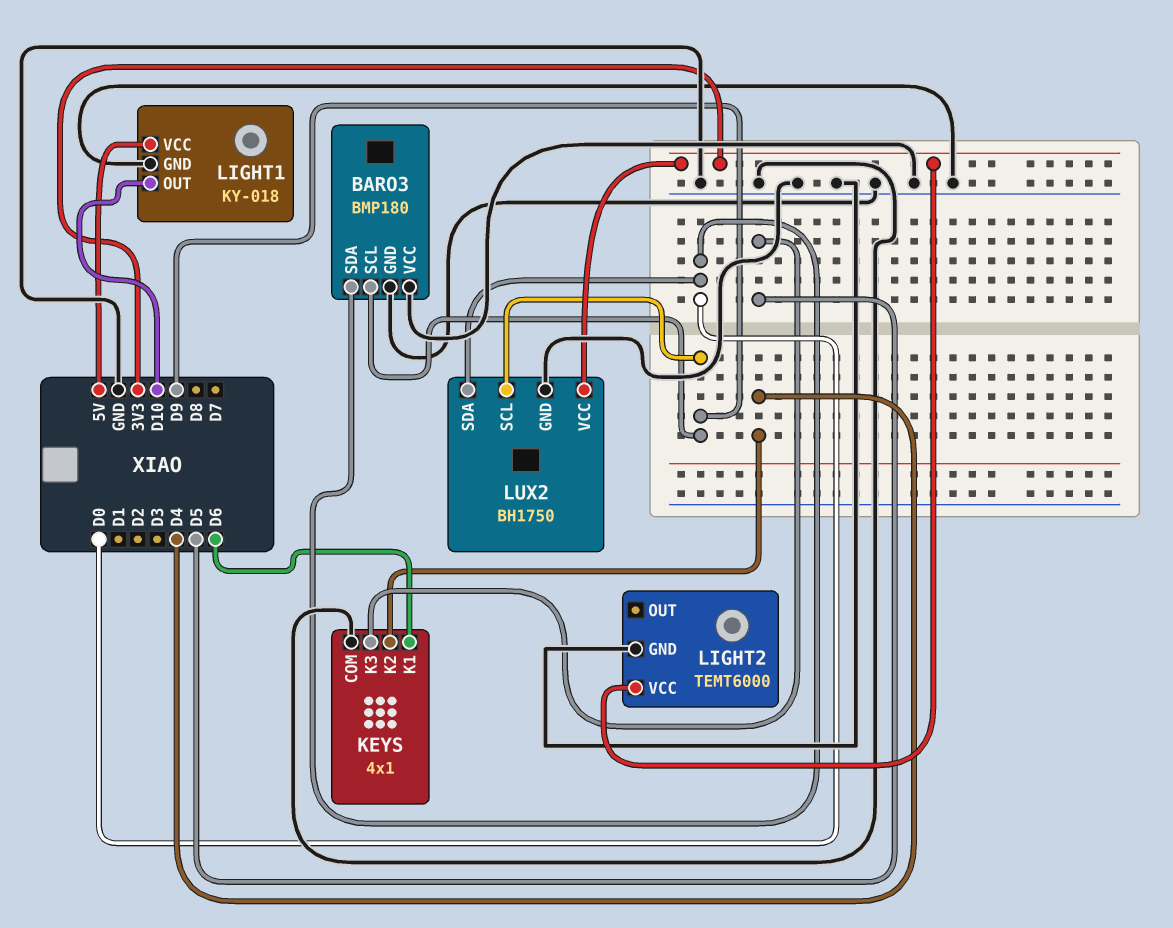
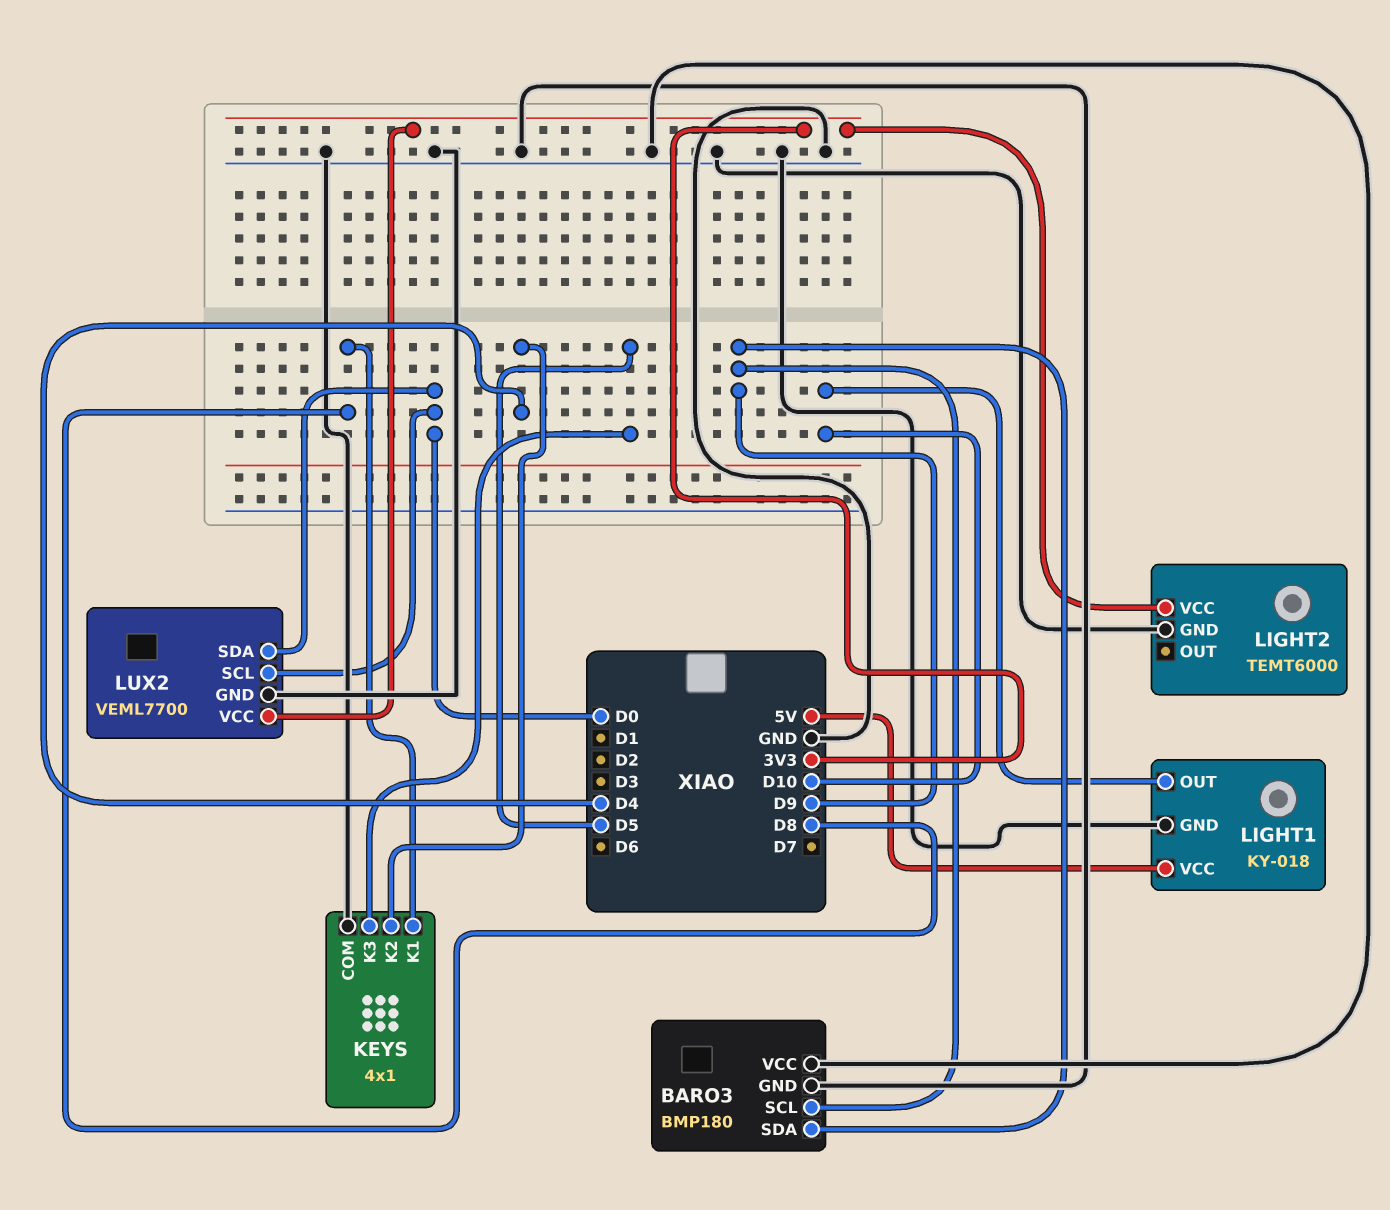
BARO3 pin SDA: D0 -> D9
KEYS pin K1: D6 -> D8
LUX2: BH1750 -> VEML7700
LUX2 pin SCL: D9 -> D0

